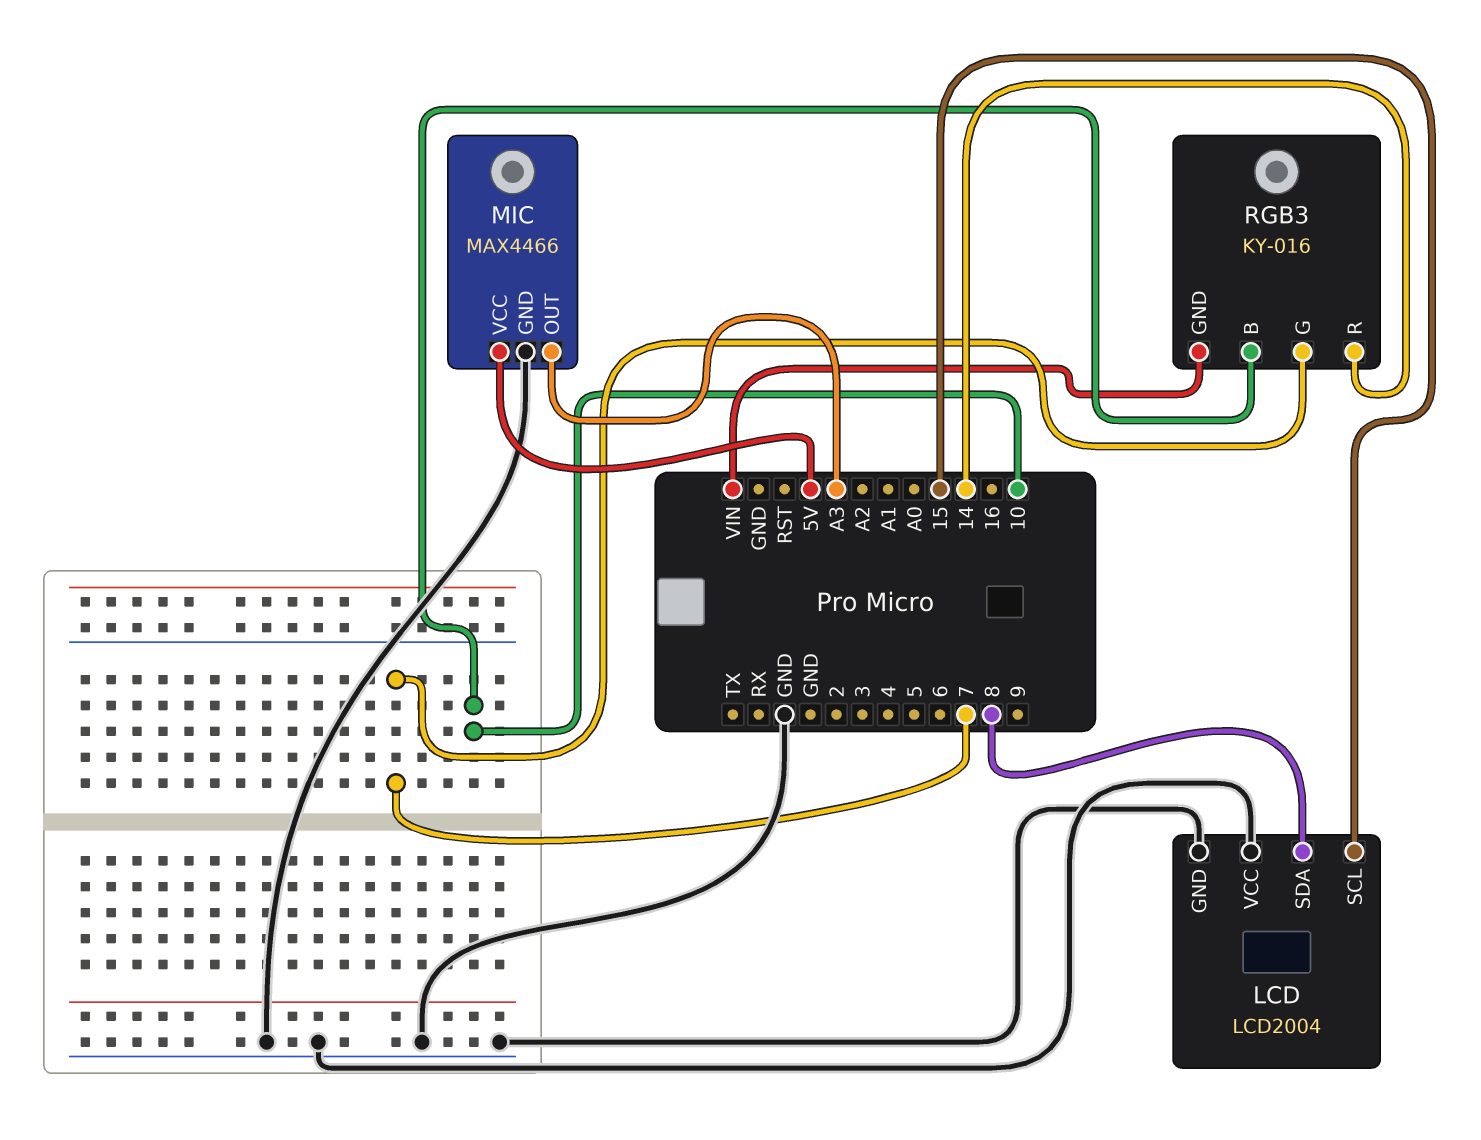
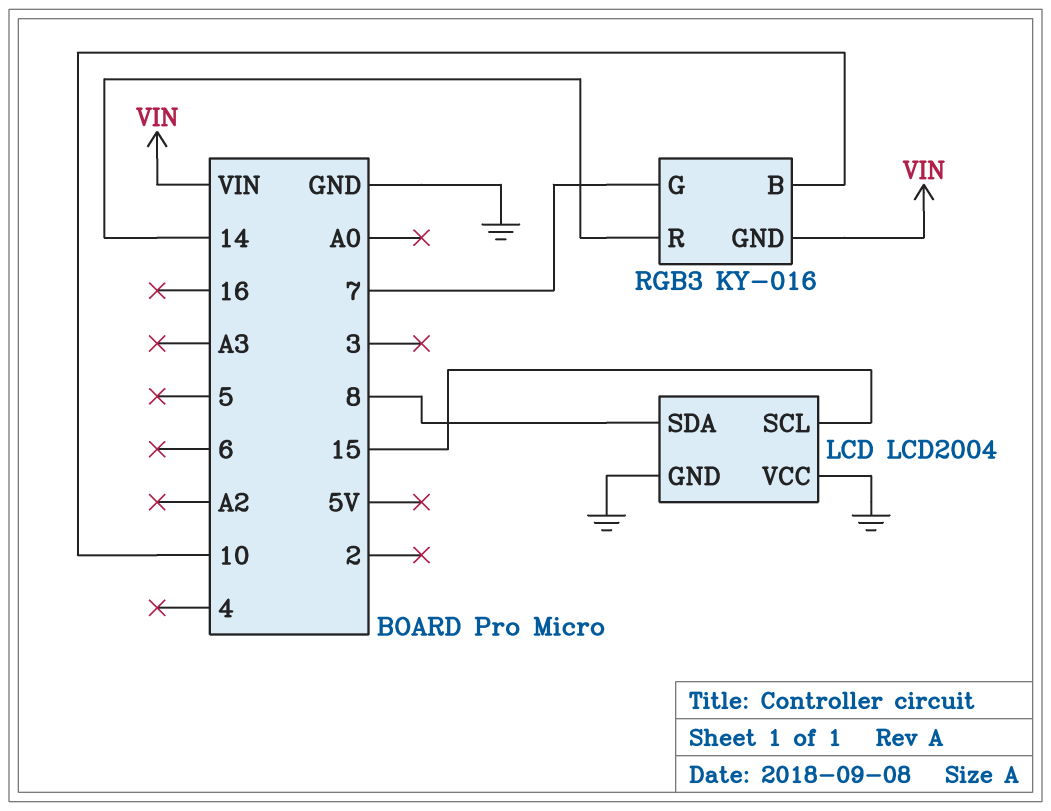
MIC: MAX4466 -> none
MIC pin GND: GND -> none
MIC pin OUT: A3 -> none
MIC pin VCC: 5V -> none

